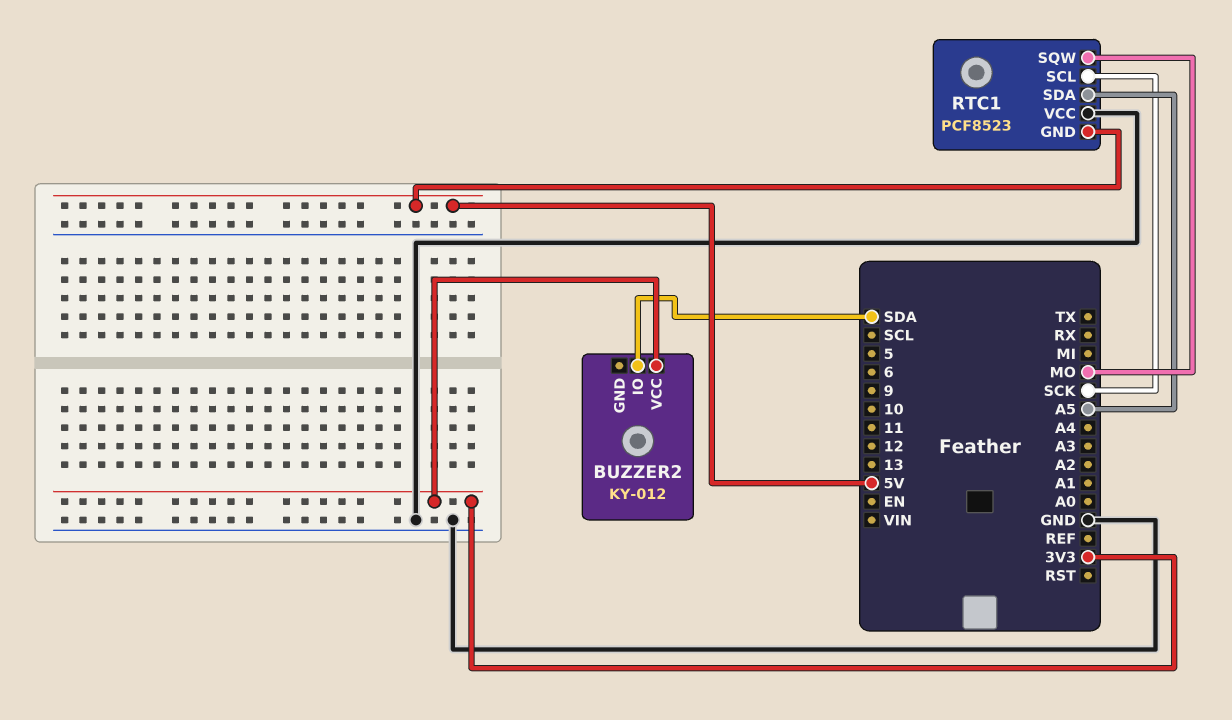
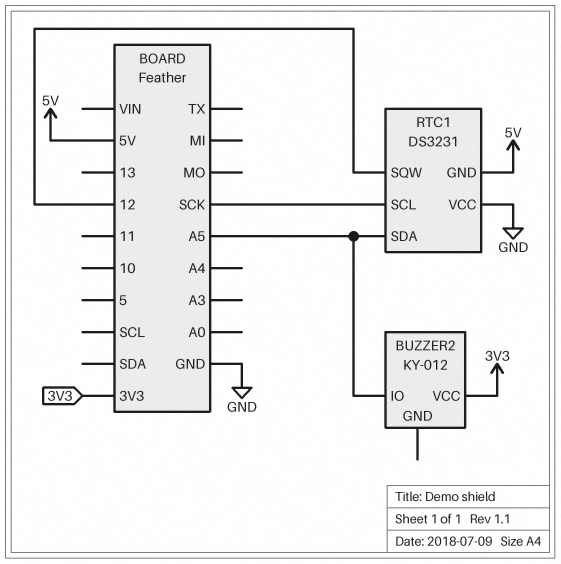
BUZZER2 pin IO: SDA -> A5
RTC1: PCF8523 -> DS3231
RTC1 pin SQW: MO -> 12

